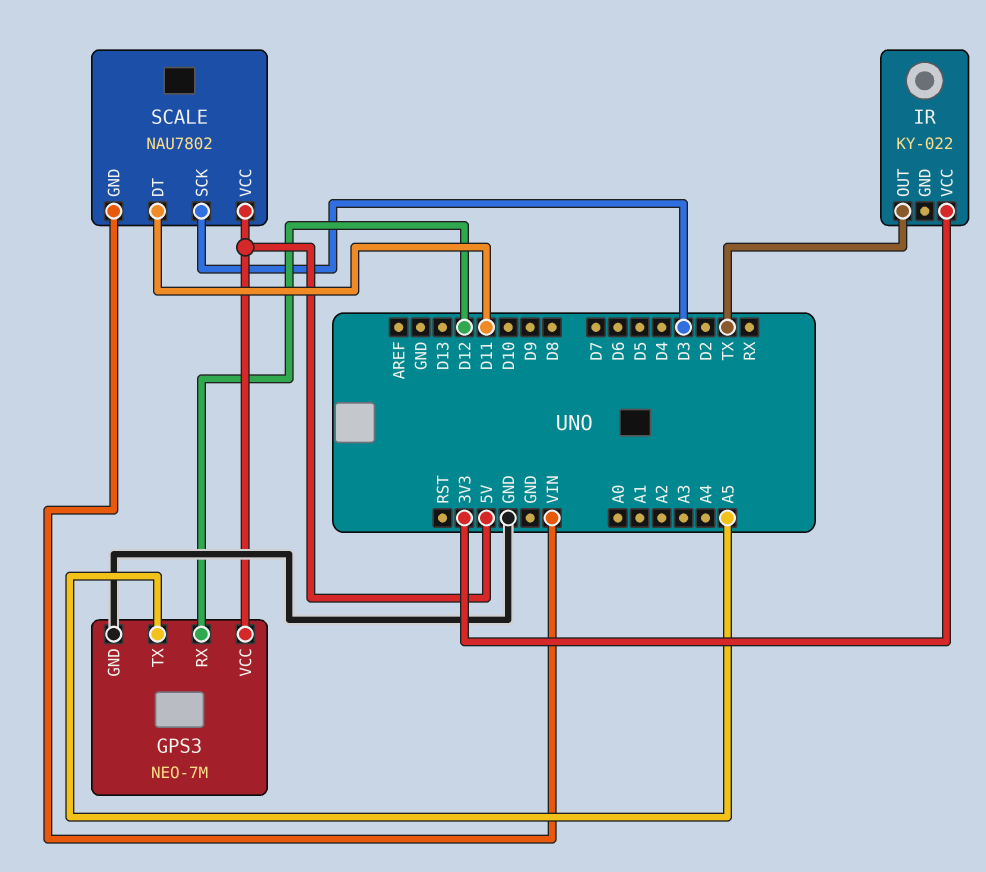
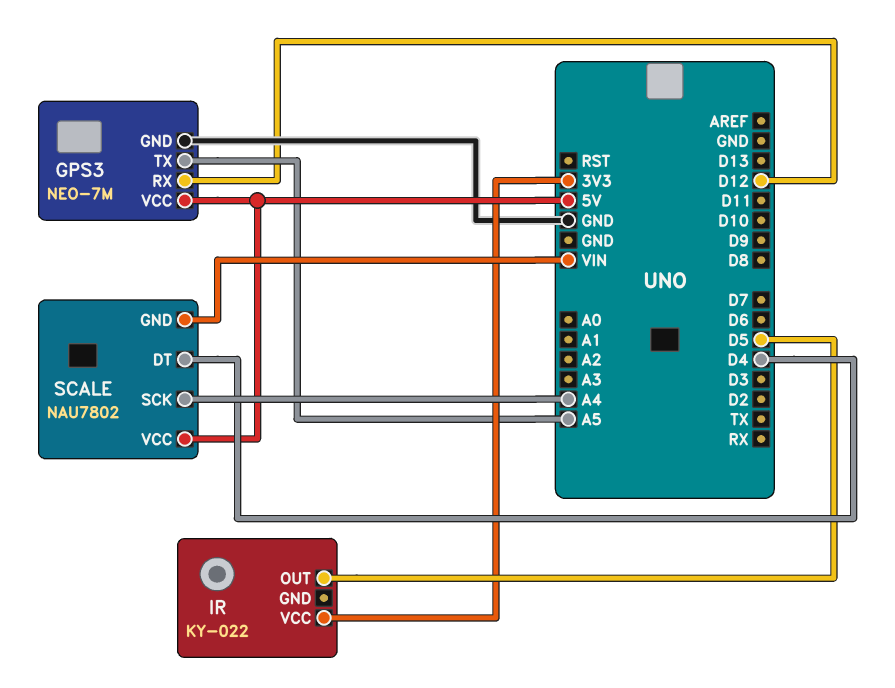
IR pin OUT: TX -> D5
SCALE pin DT: D11 -> D4
SCALE pin SCK: D3 -> A4

